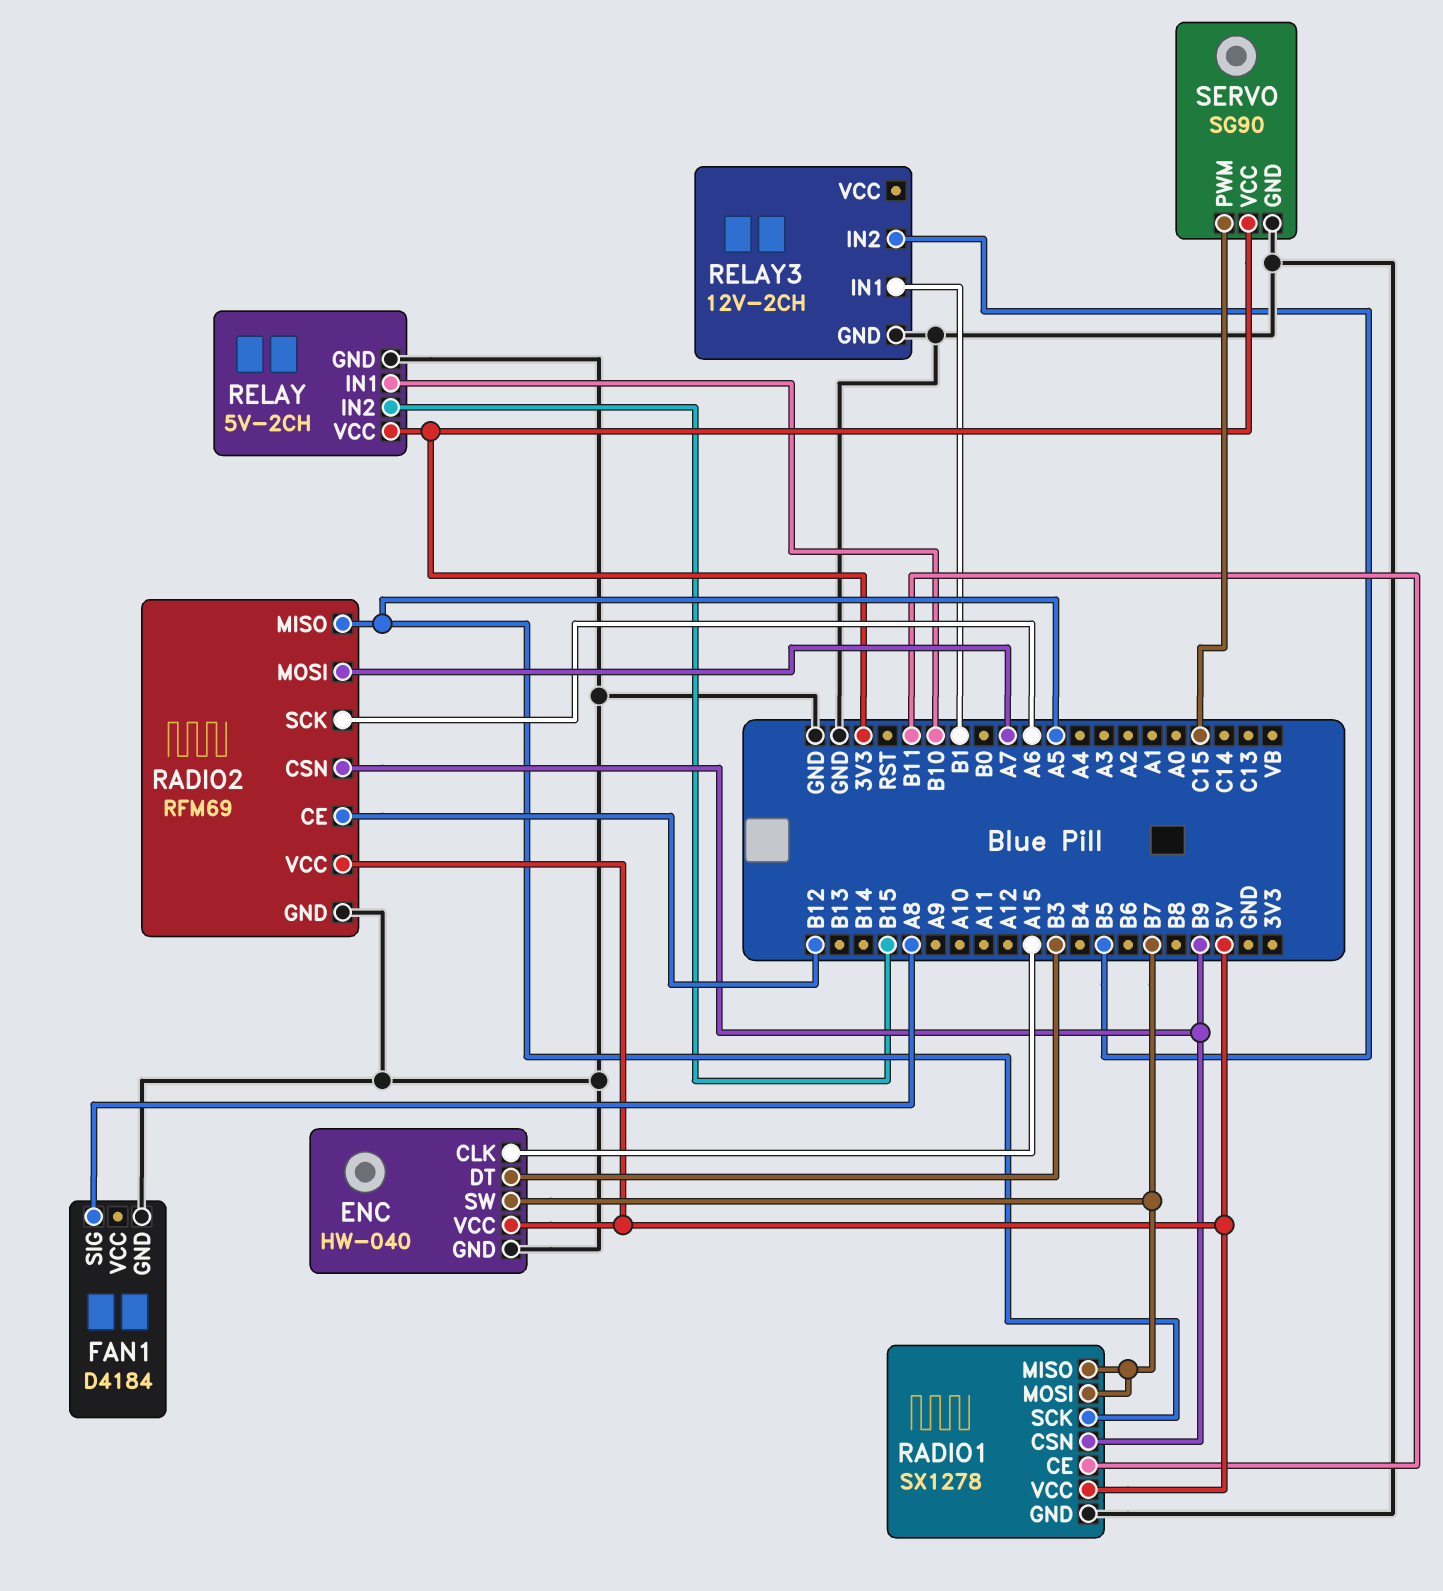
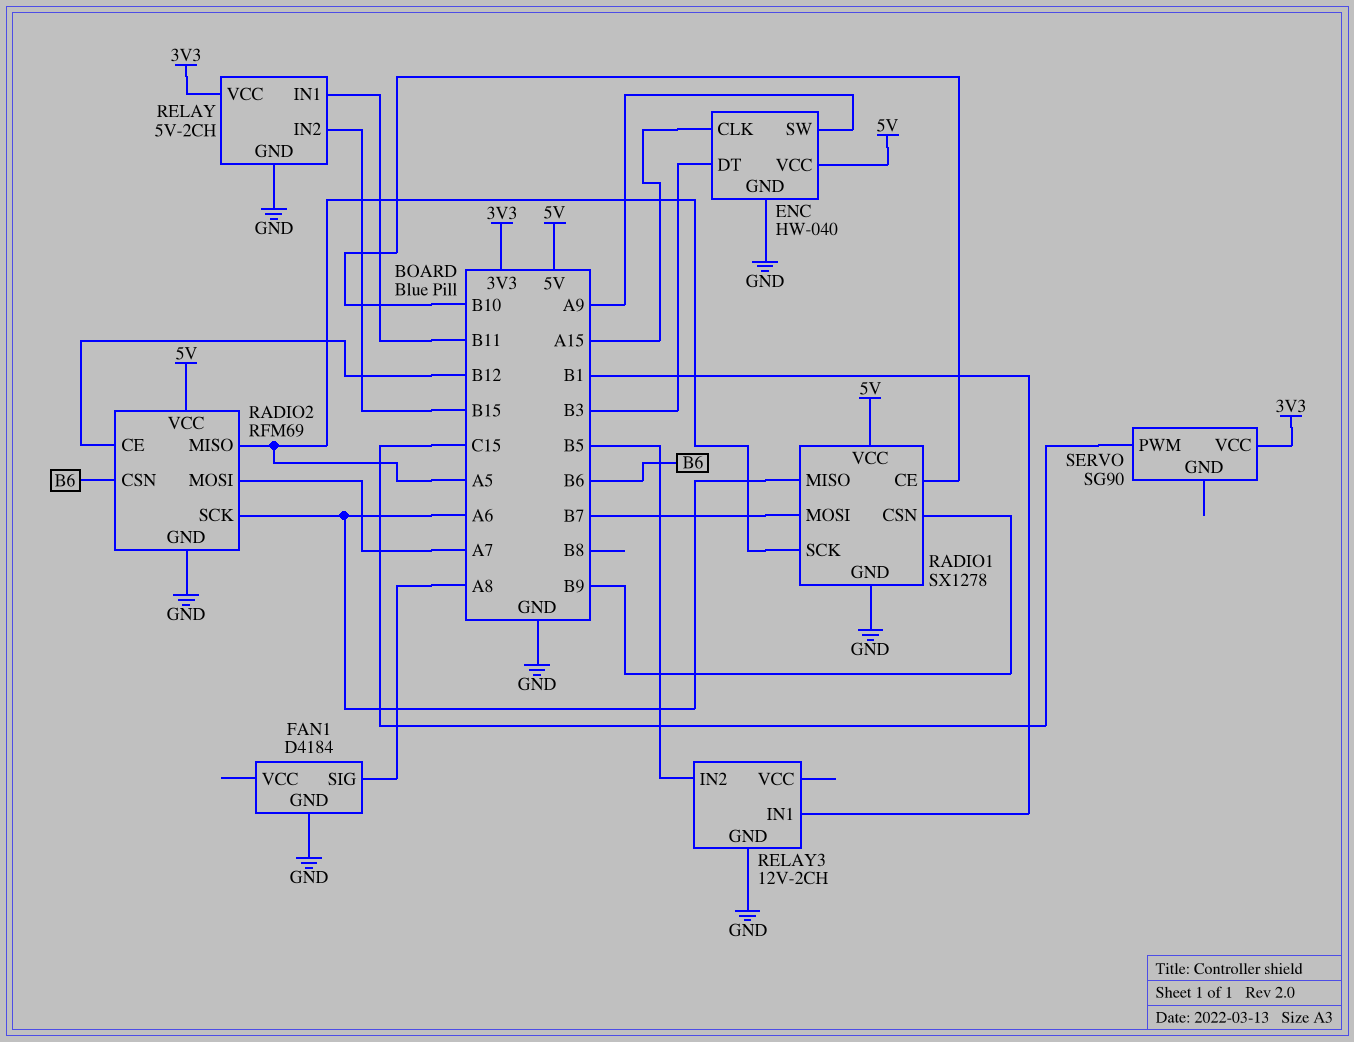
ENC pin SW: B7 -> A9
RADIO1 pin CE: B11 -> B10
RADIO1 pin MISO: B7 -> A6
RADIO2 pin CSN: B9 -> B6
RELAY pin IN1: B10 -> B11
SERVO pin GND: GND -> none

